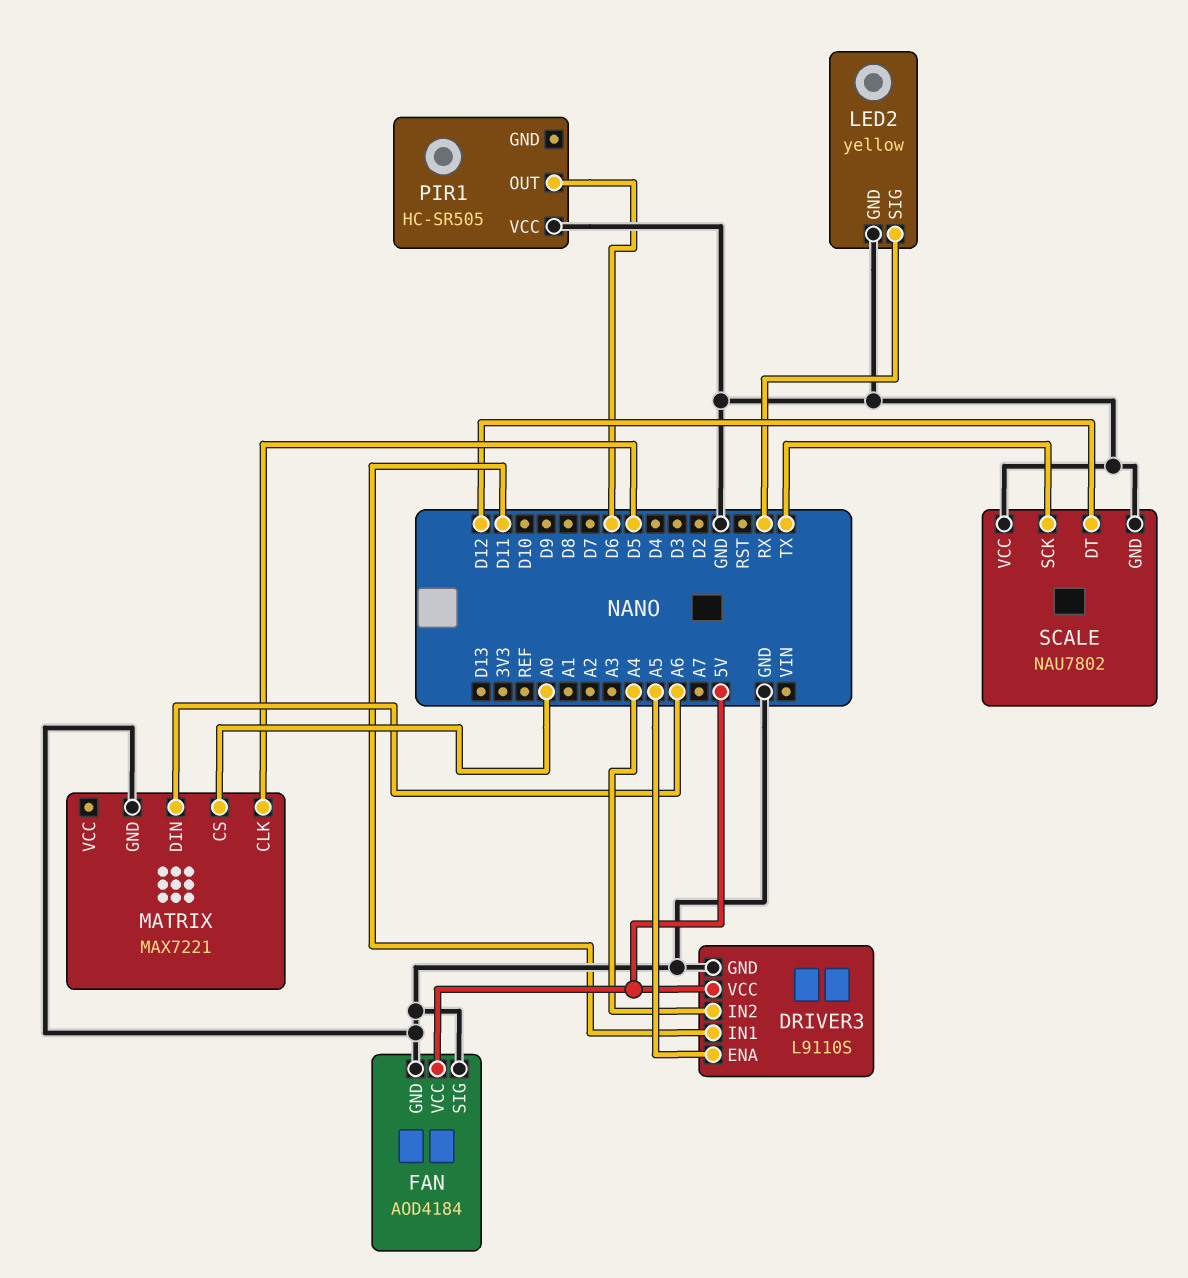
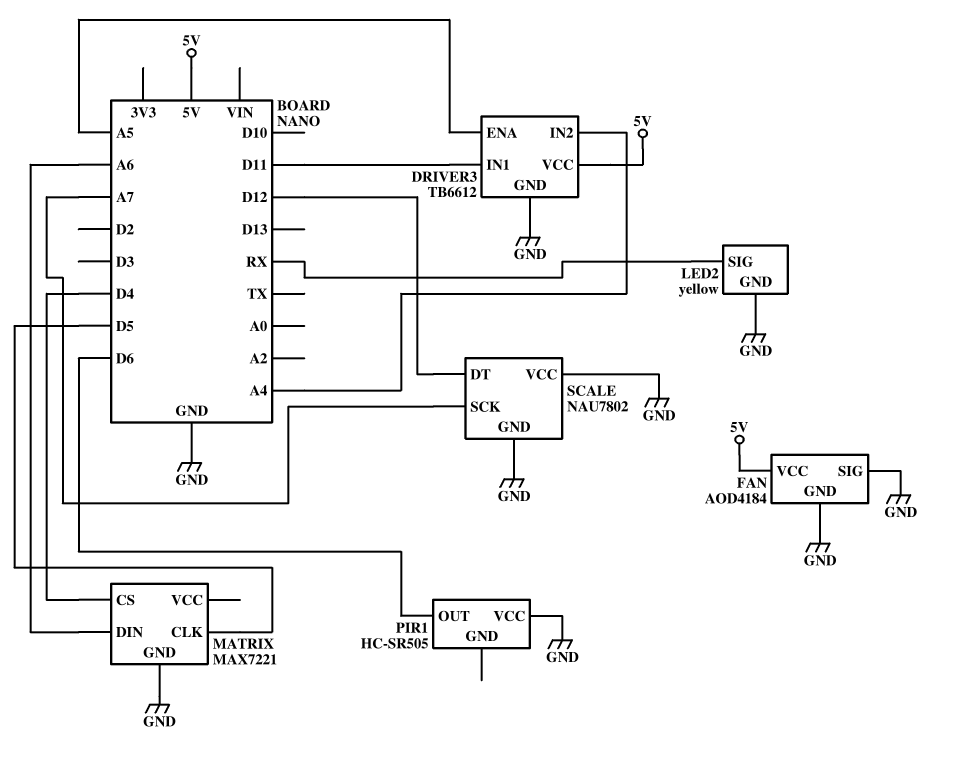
DRIVER3: L9110S -> TB6612
MATRIX pin CS: A0 -> D4
SCALE pin SCK: TX -> A7

